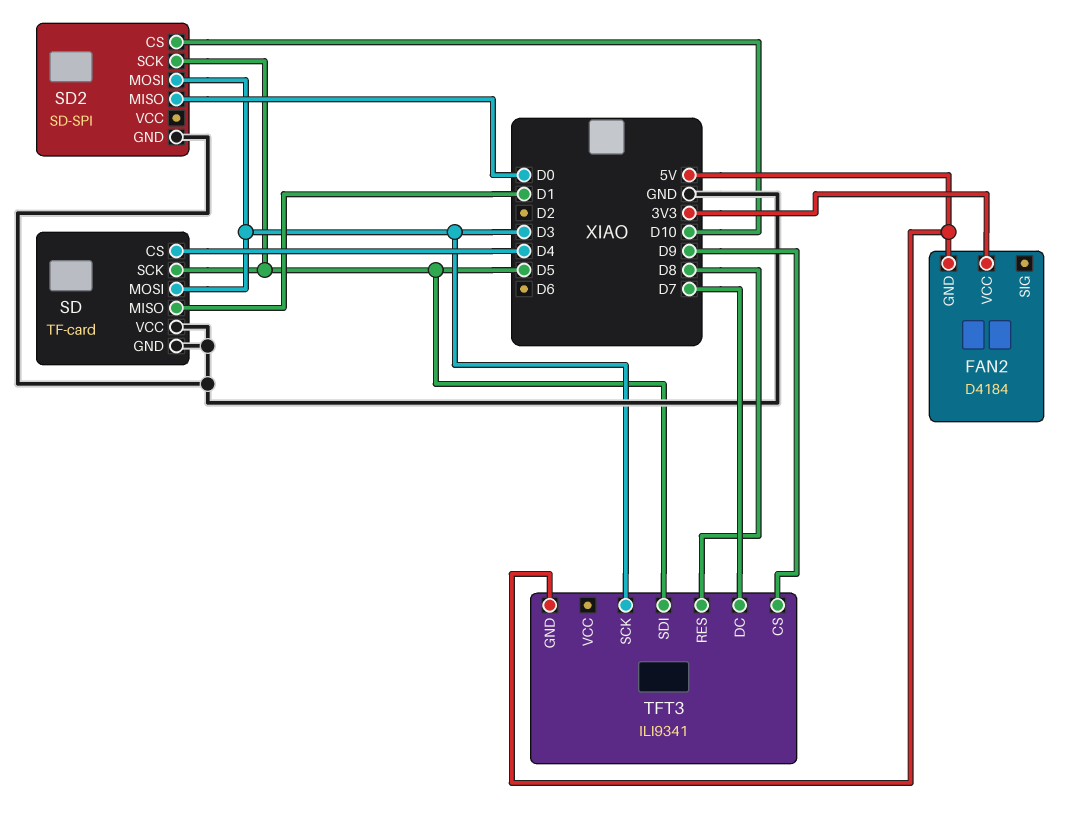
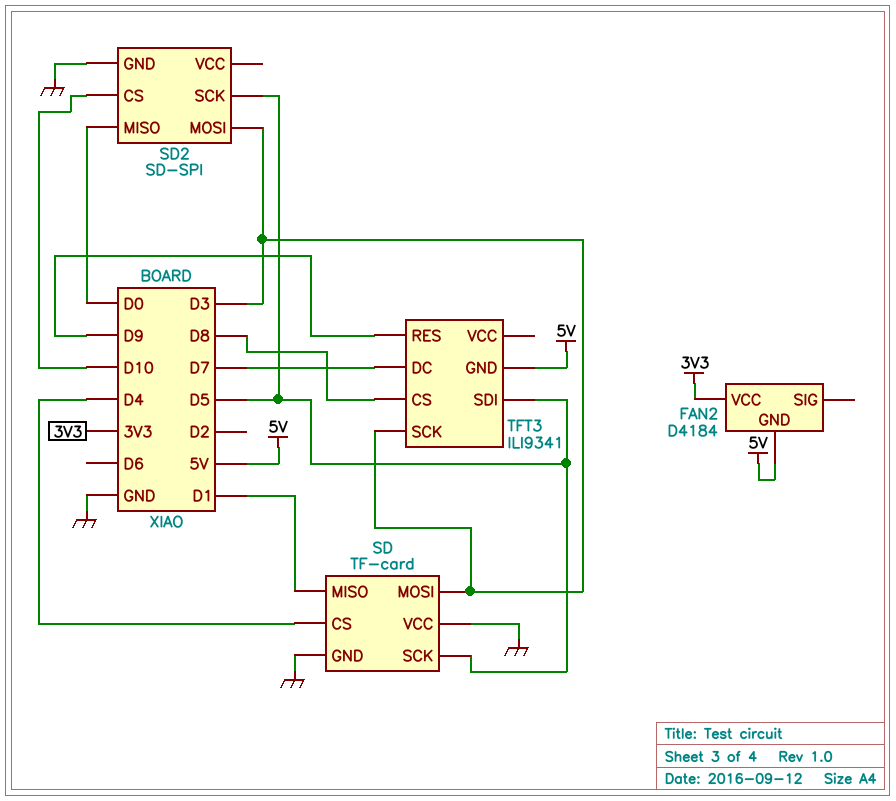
TFT3 pin CS: D9 -> D8
TFT3 pin RES: D8 -> D9

